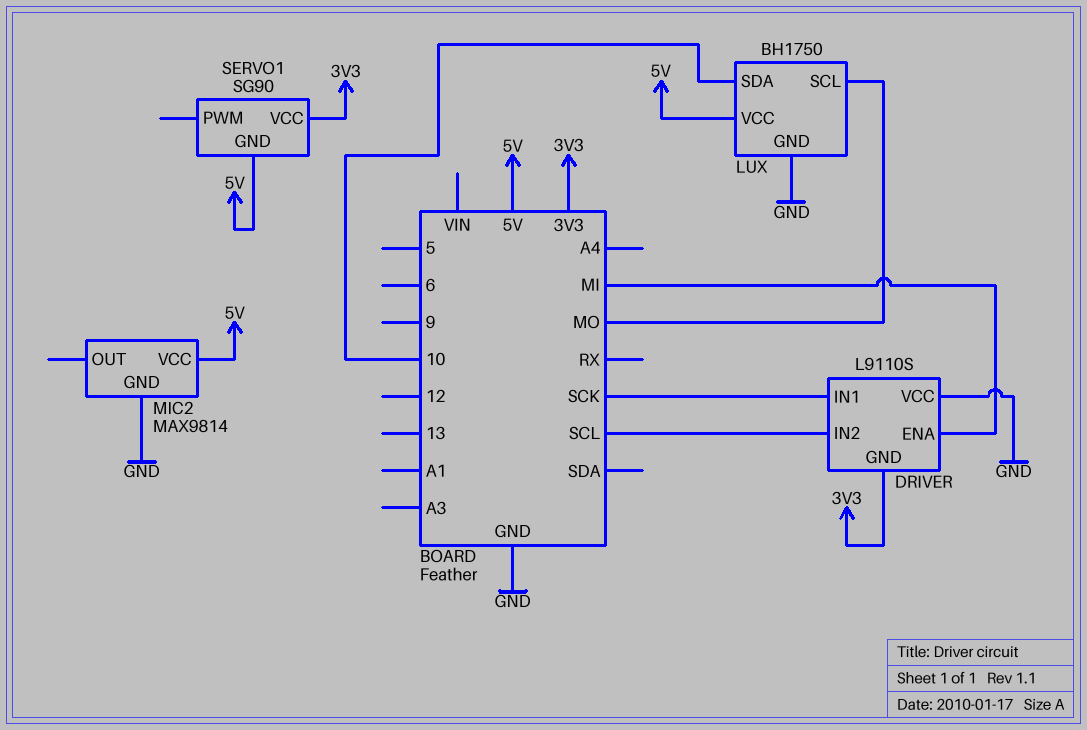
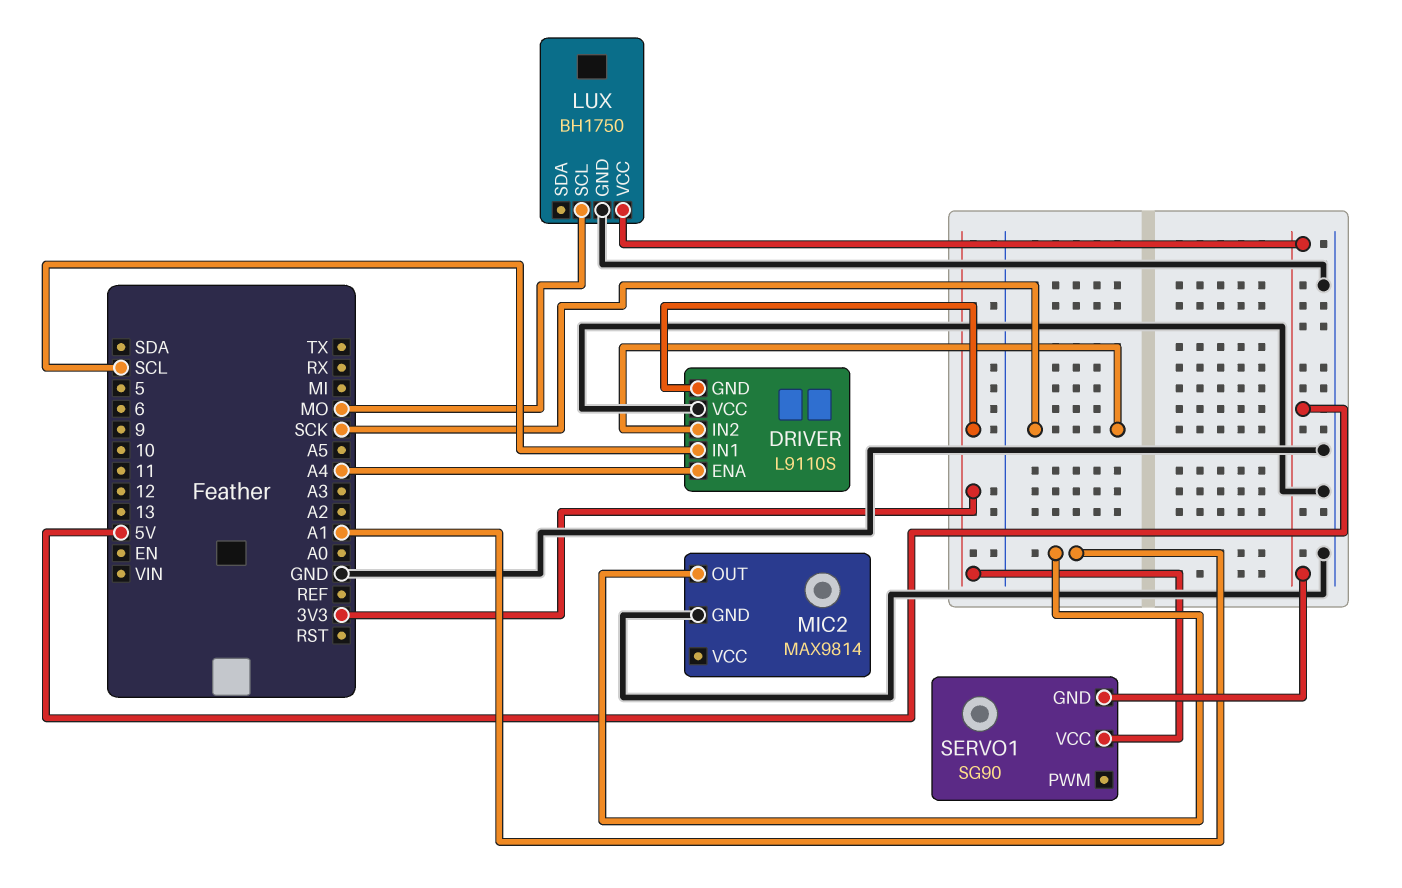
DRIVER pin ENA: MI -> A4
DRIVER pin IN1: SCK -> SCL
DRIVER pin IN2: SCL -> SCK
LUX pin SDA: 10 -> none
MIC2 pin OUT: none -> A1
MIC2 pin VCC: 5V -> none

